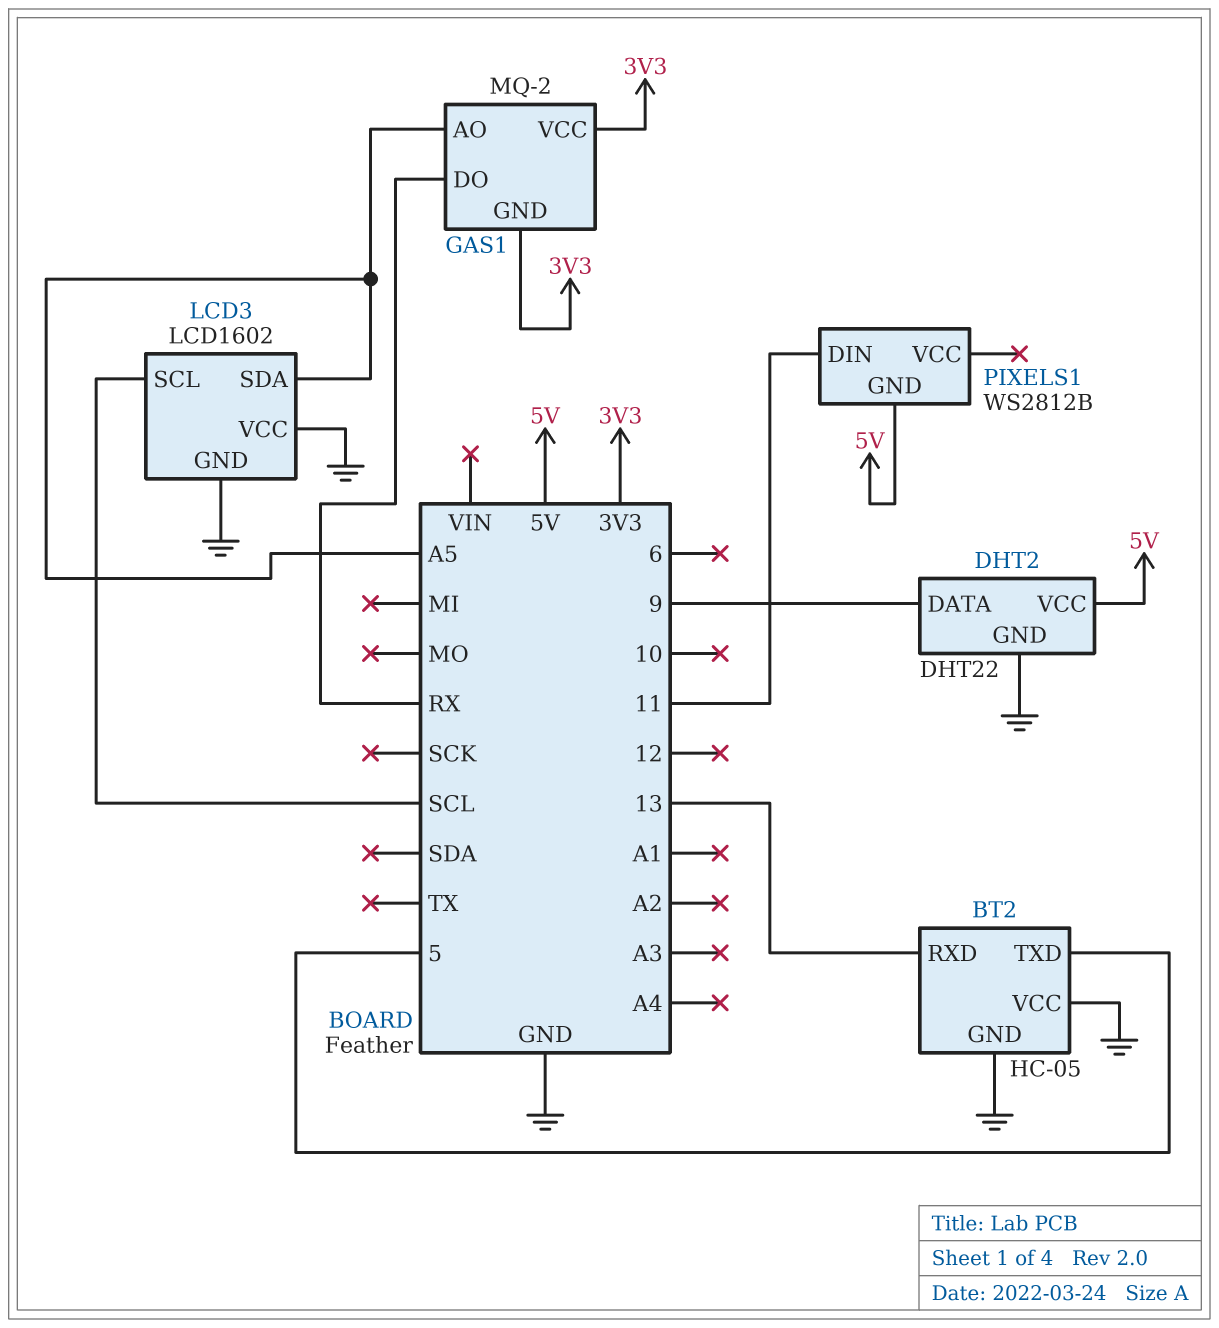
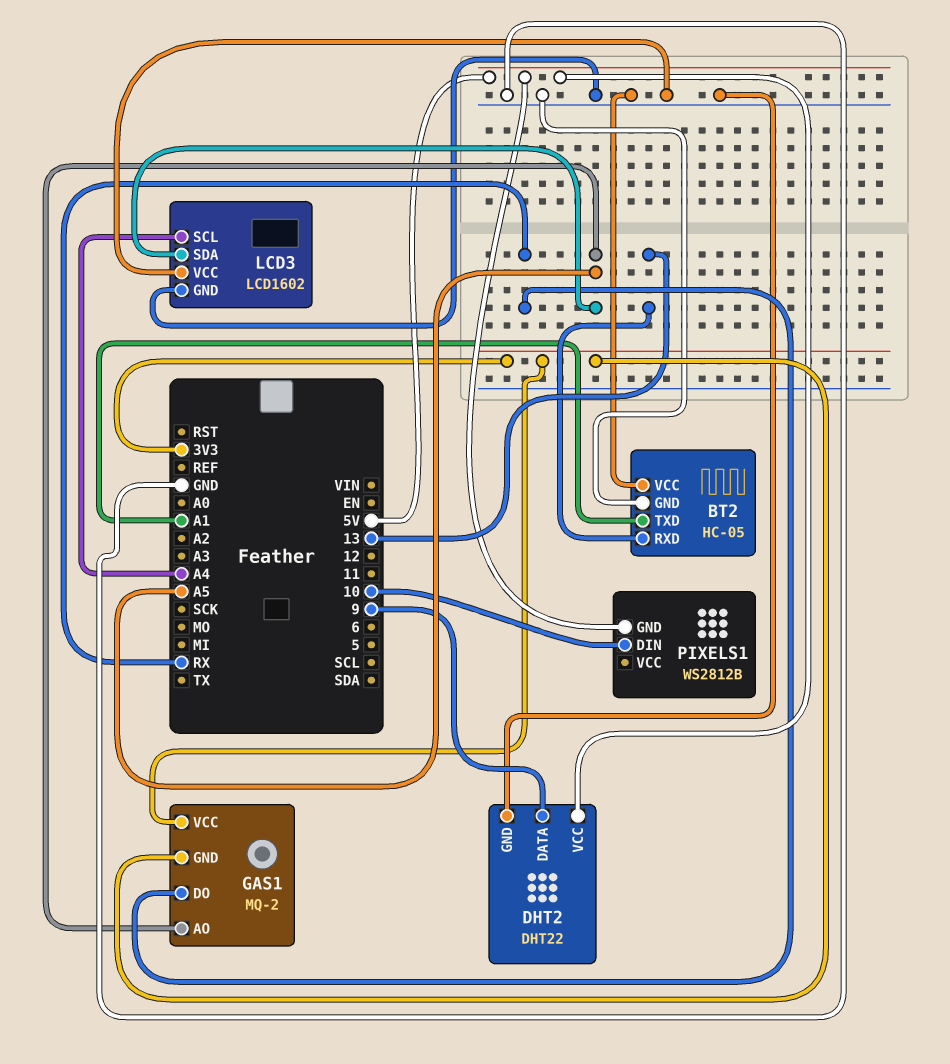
BT2 pin TXD: 5 -> A1
LCD3 pin SCL: SCL -> A4
PIXELS1 pin DIN: 11 -> 10

